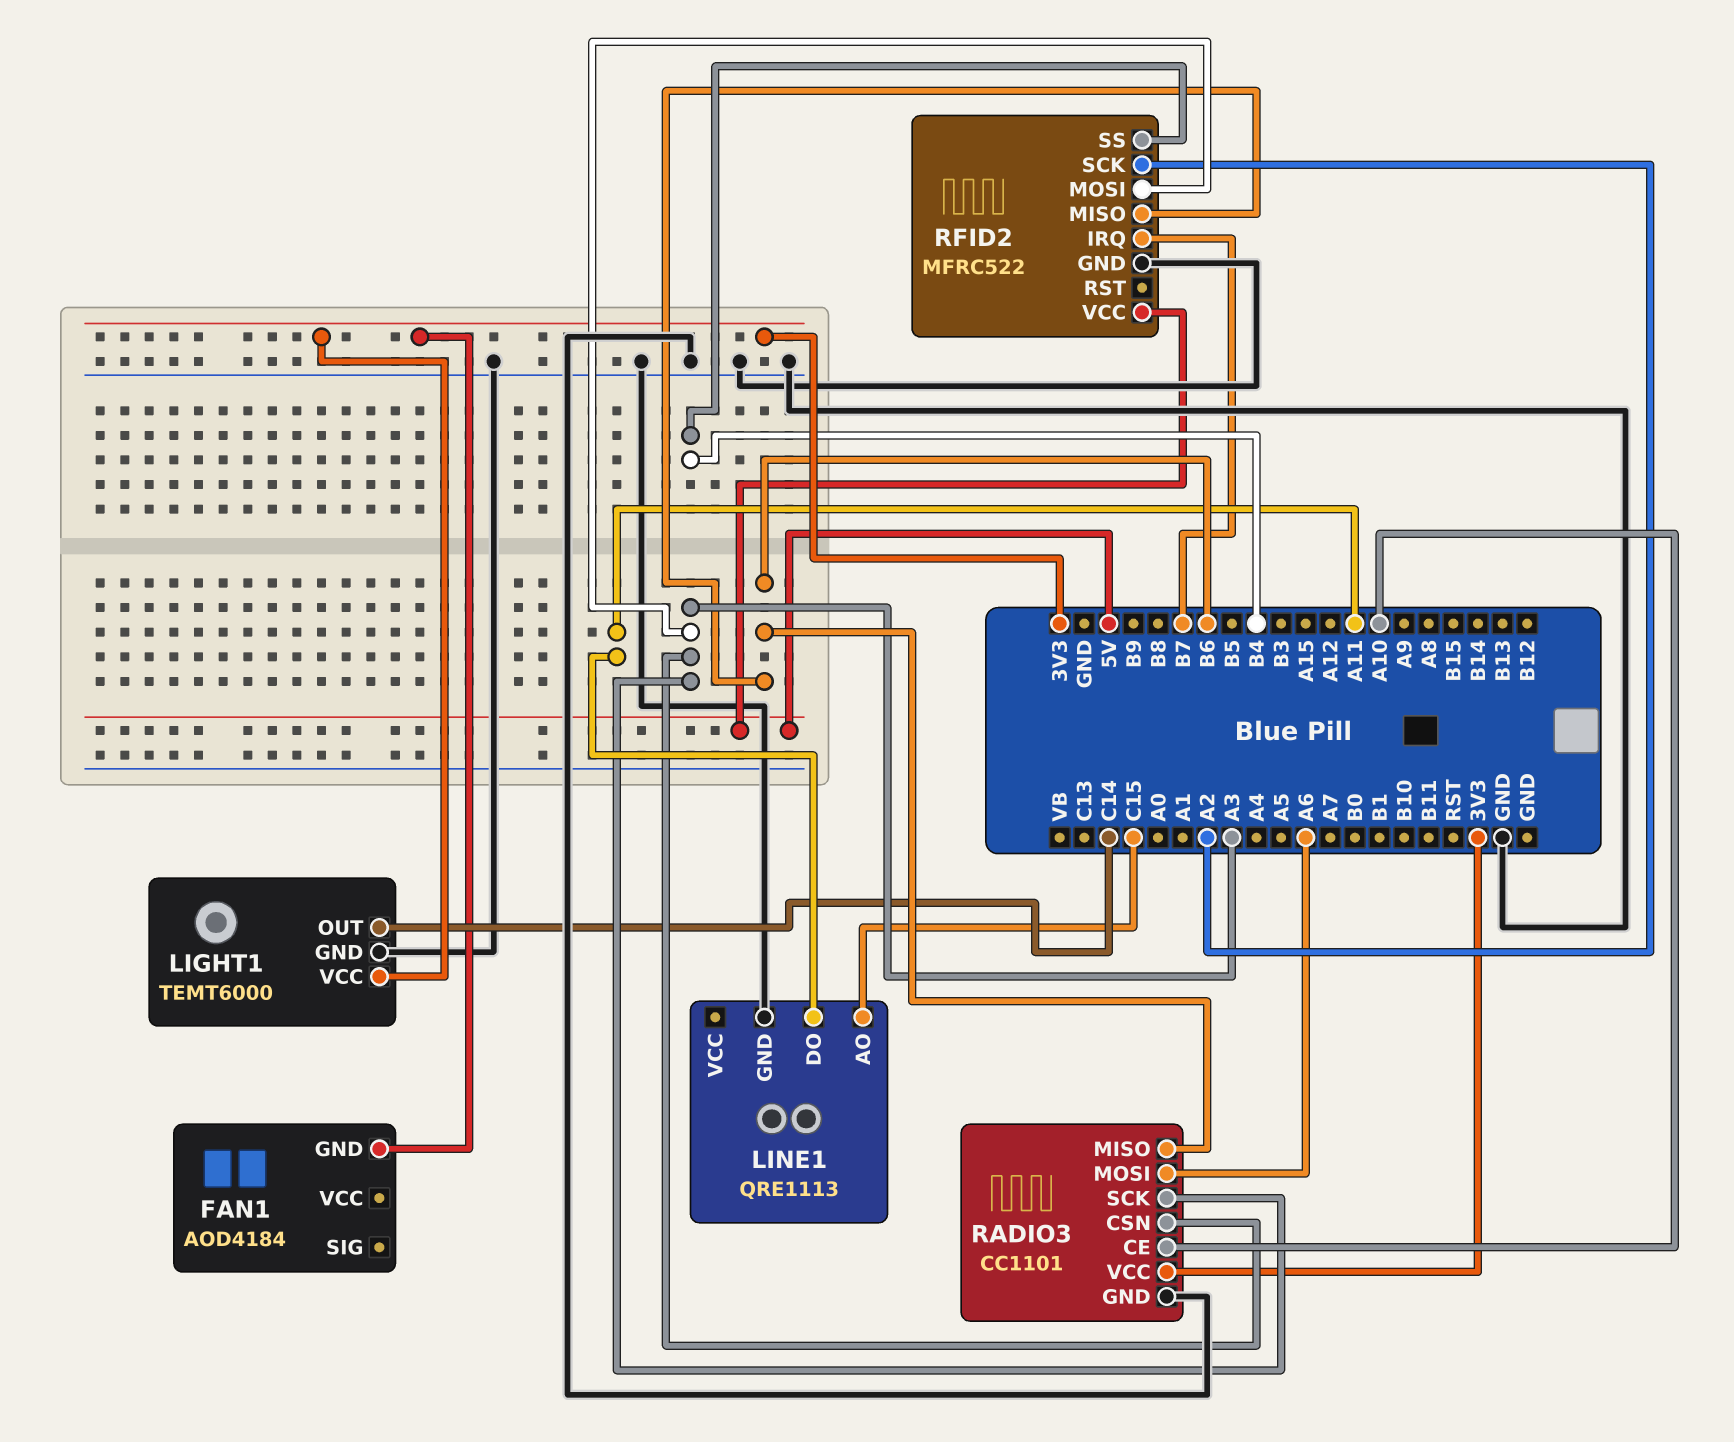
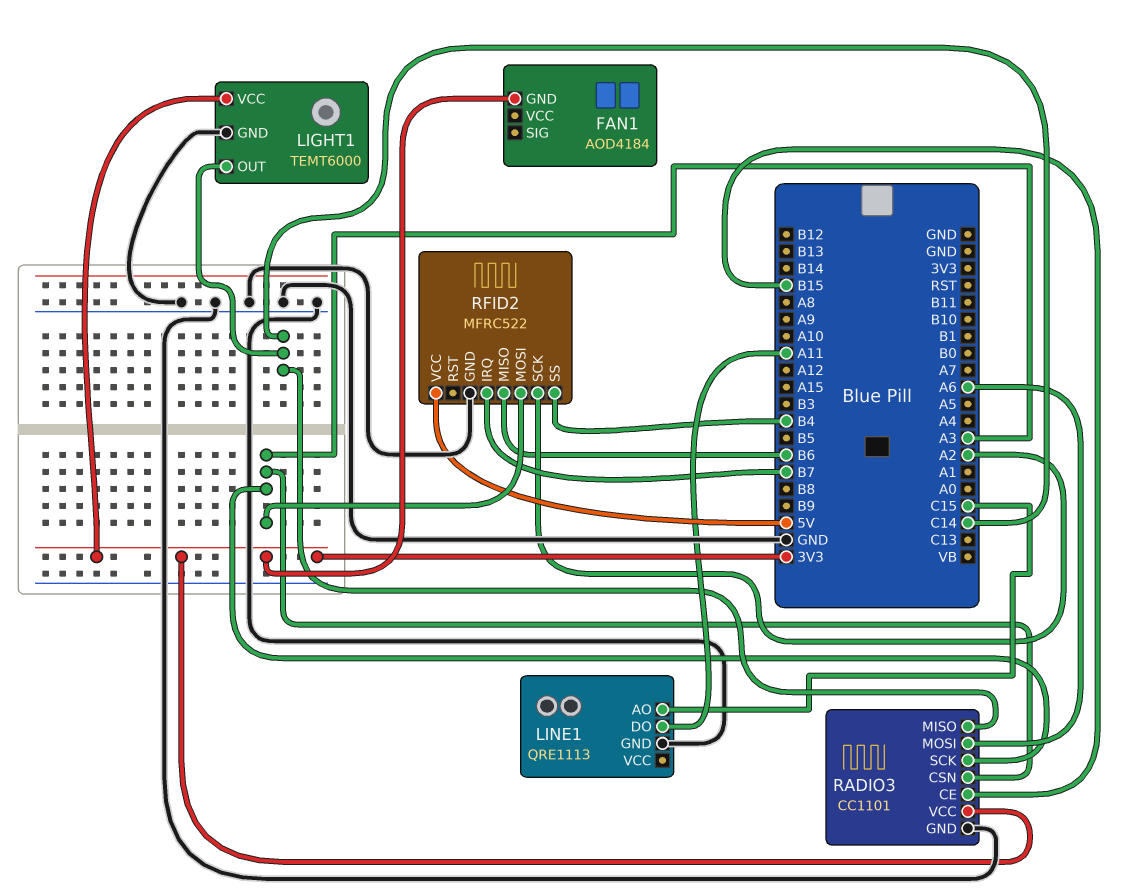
RADIO3 pin CE: A10 -> B15
RADIO3 pin MISO: B6 -> C14

